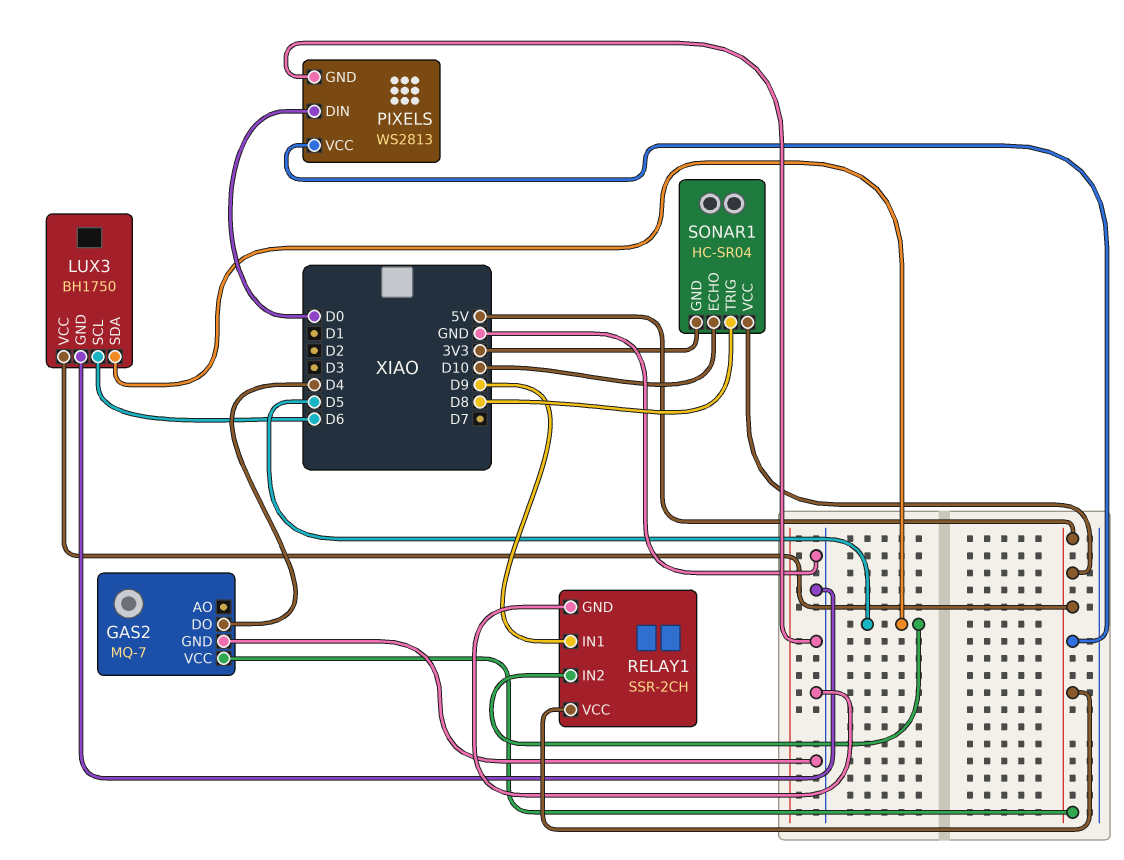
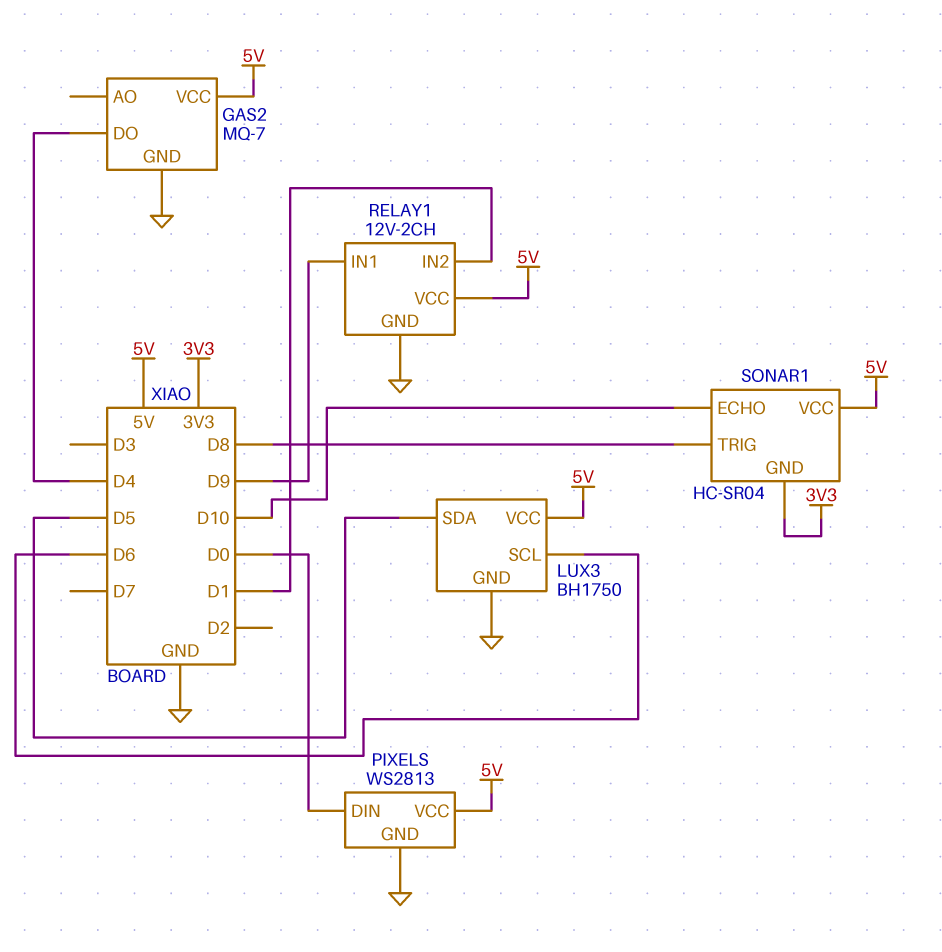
RELAY1: SSR-2CH -> 12V-2CH
RELAY1 pin IN2: D5 -> D1

